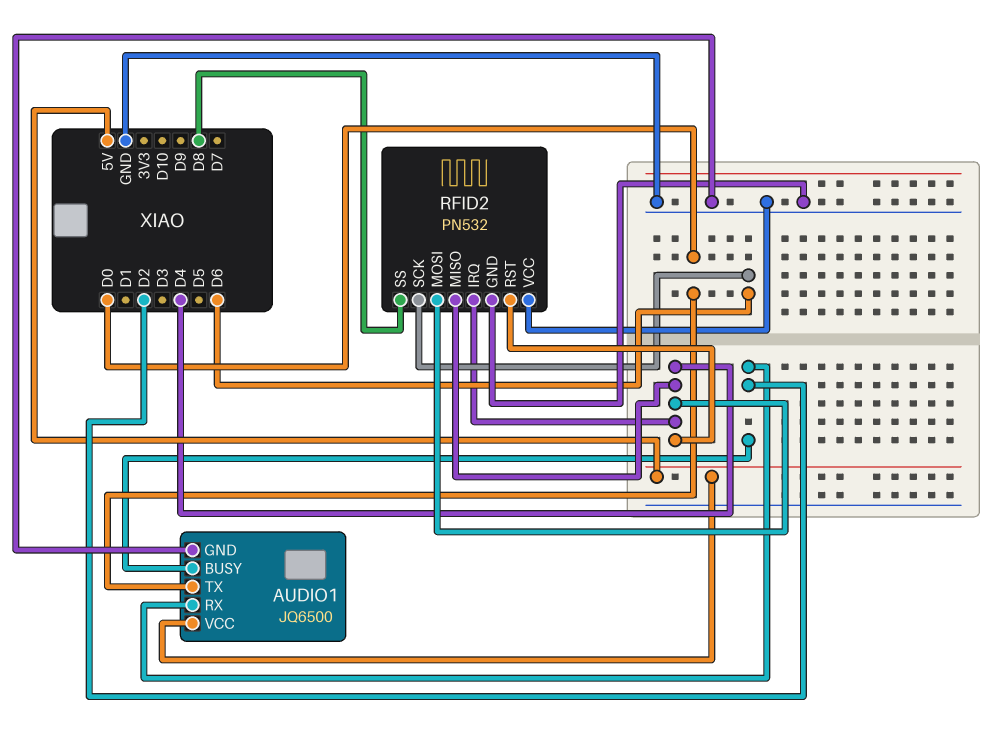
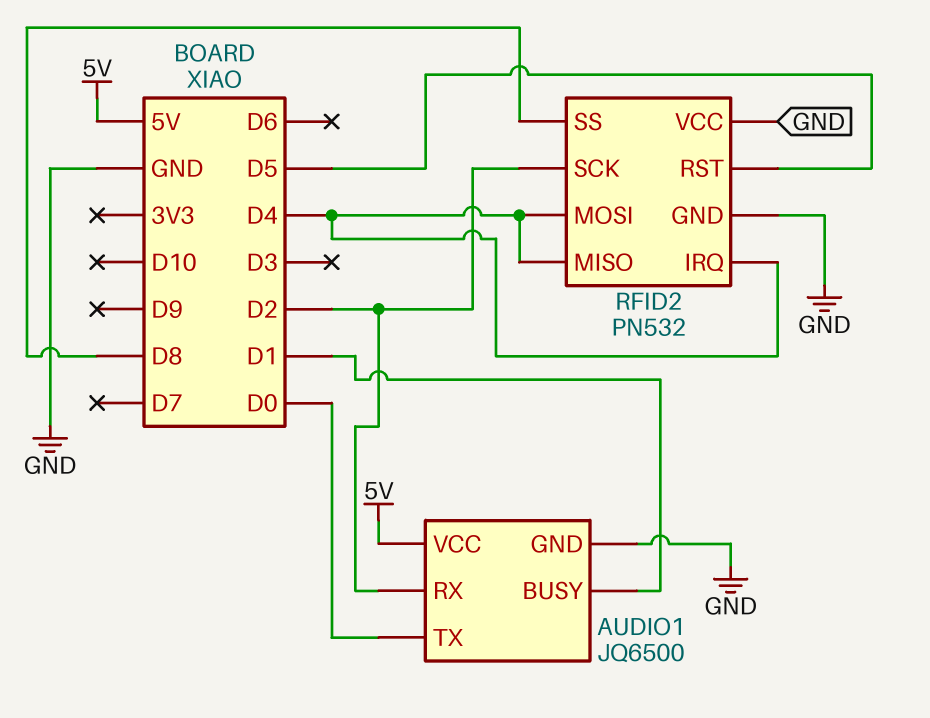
AUDIO1 pin BUSY: D2 -> D1
RFID2 pin RST: D4 -> D5
RFID2 pin SCK: D6 -> D2

